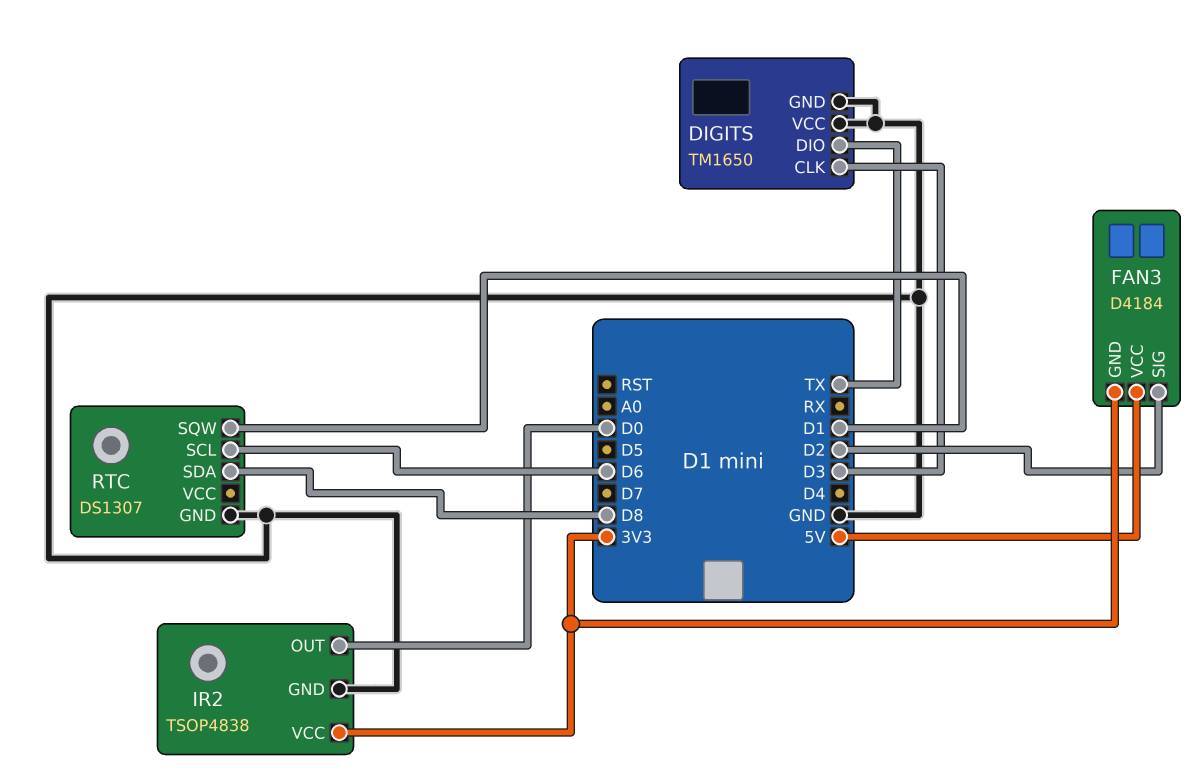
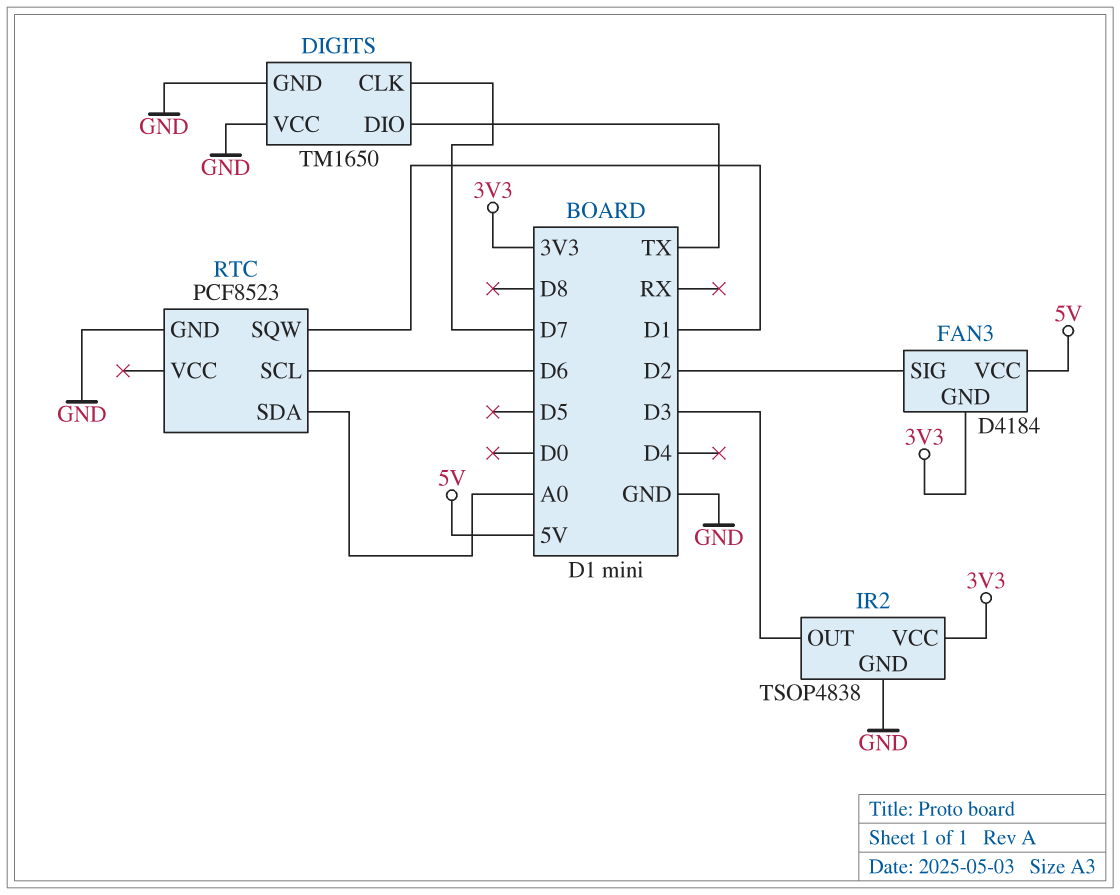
DIGITS pin CLK: D3 -> D7
IR2 pin OUT: D0 -> D3
RTC: DS1307 -> PCF8523
RTC pin SDA: D8 -> A0

